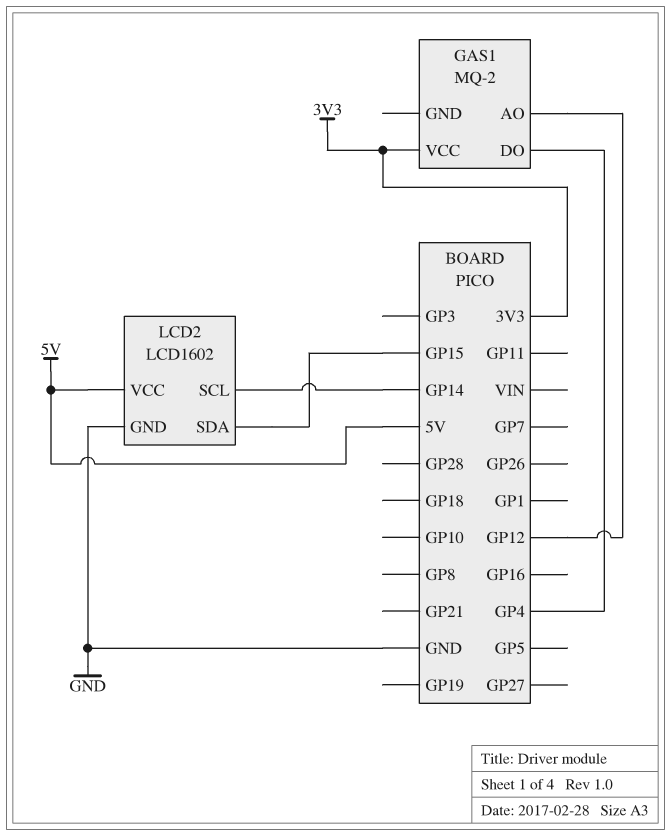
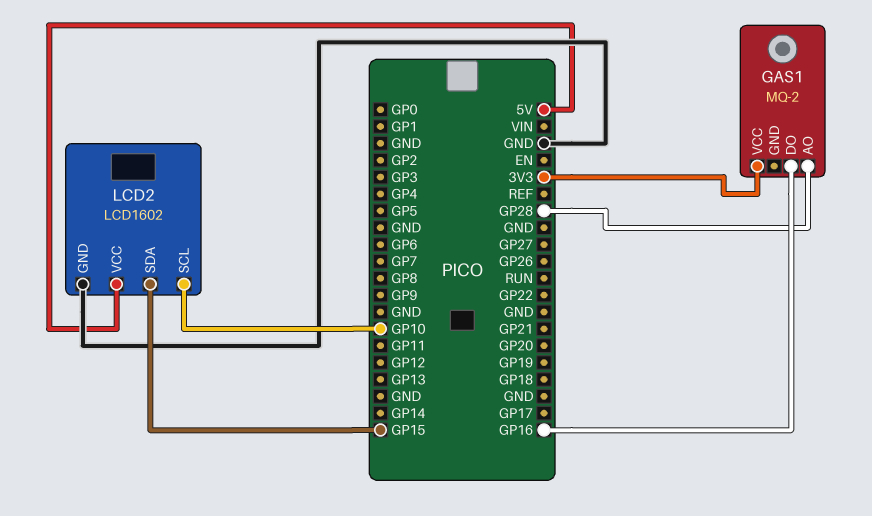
GAS1 pin AO: GP12 -> GP28
GAS1 pin DO: GP4 -> GP16
LCD2 pin SCL: GP14 -> GP10

